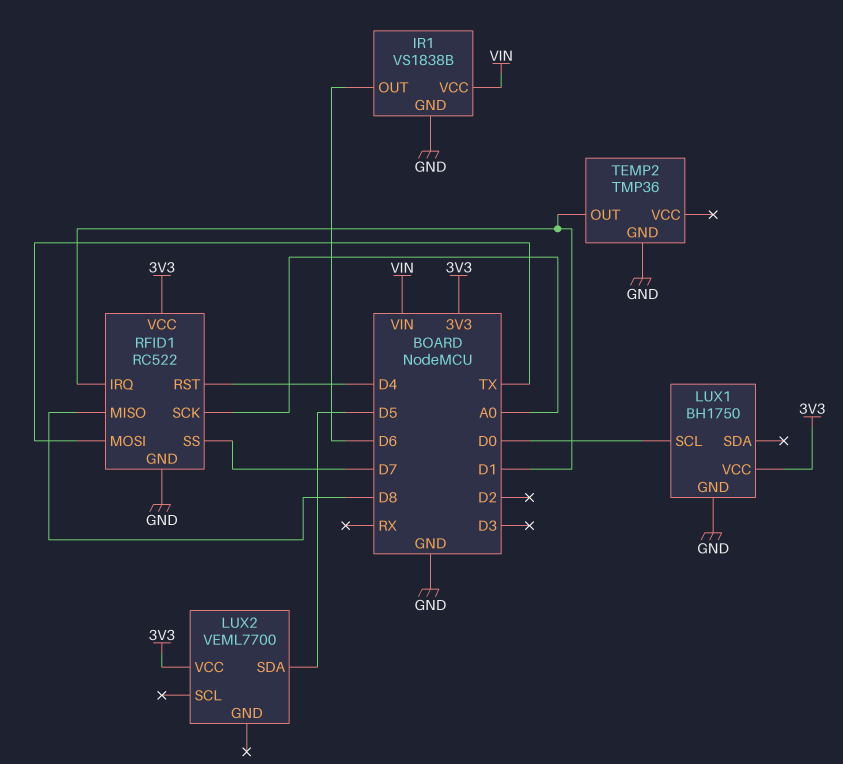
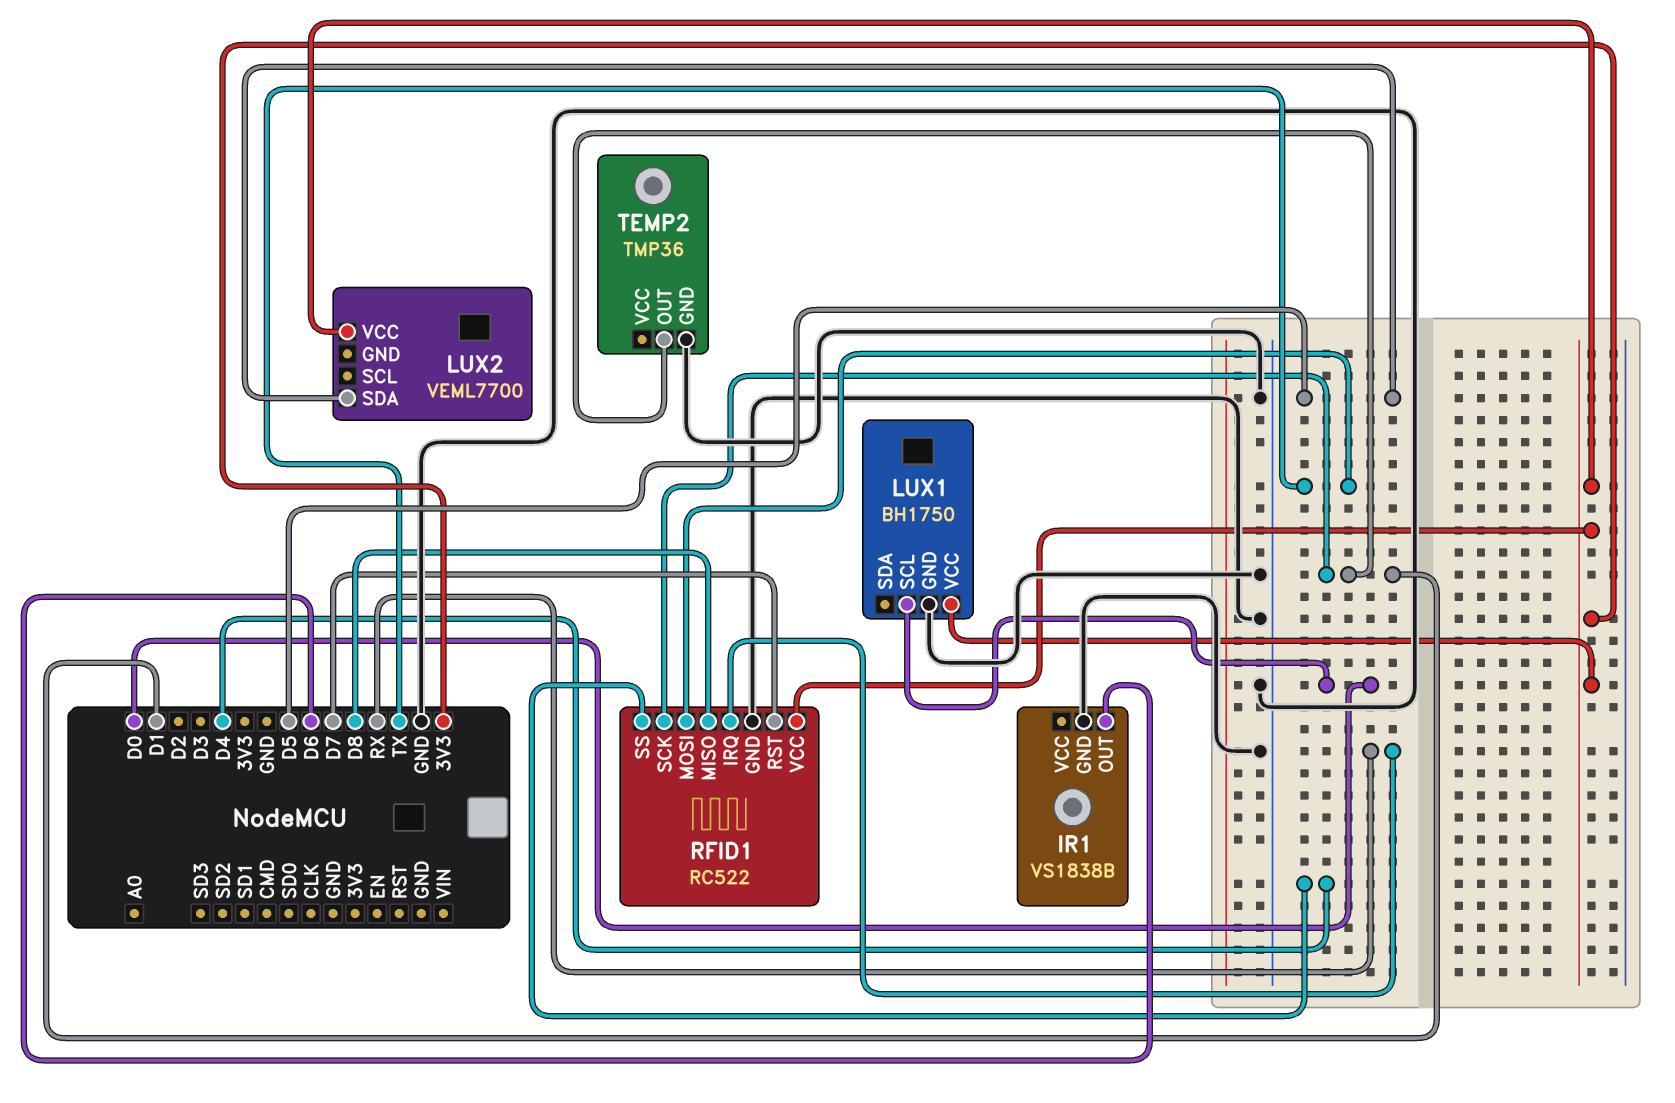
IR1 pin VCC: VIN -> none
RFID1 pin IRQ: D1 -> RX
RFID1 pin RST: D4 -> D7
RFID1 pin SCK: A0 -> D1
RFID1 pin SS: D7 -> D4

